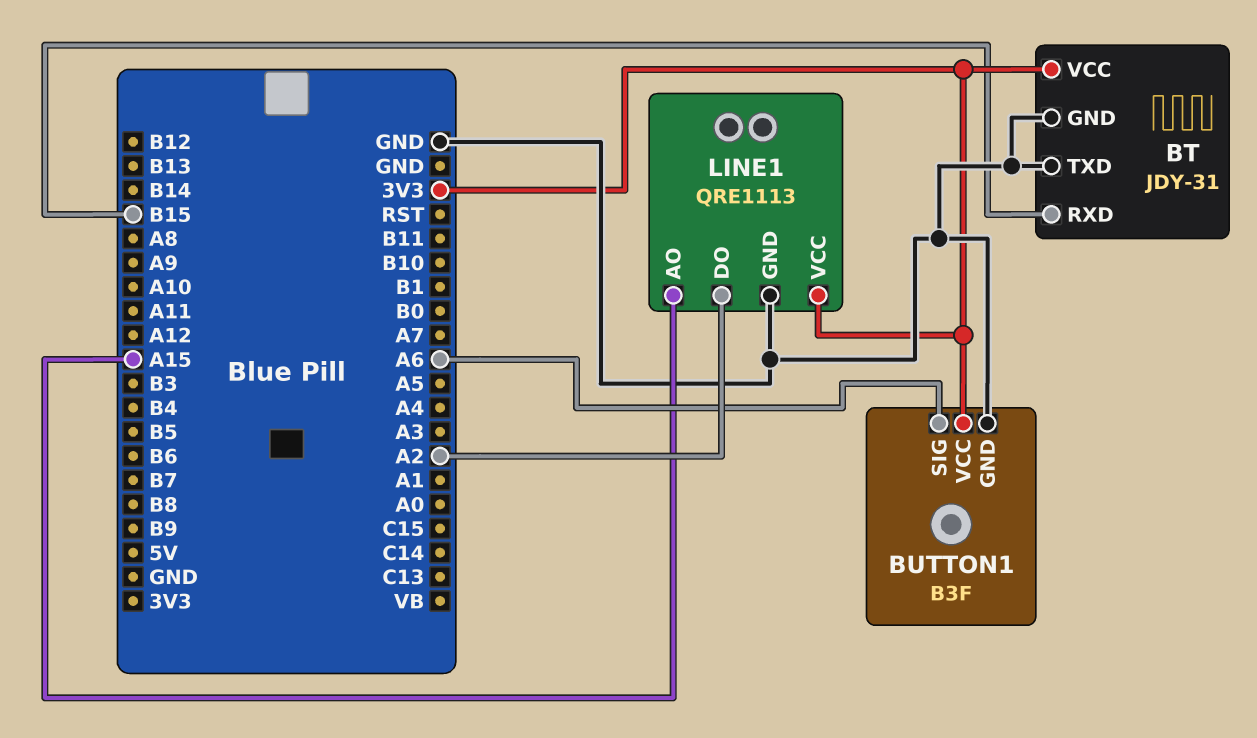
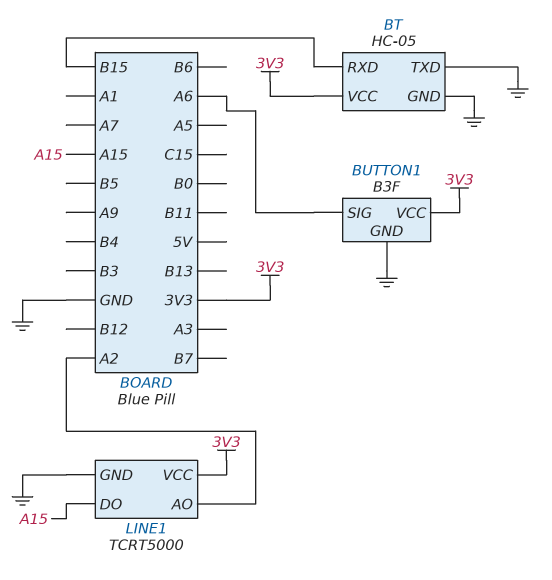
BT: JDY-31 -> HC-05
LINE1: QRE1113 -> TCRT5000
LINE1 pin AO: A15 -> A2
LINE1 pin DO: A2 -> A15

